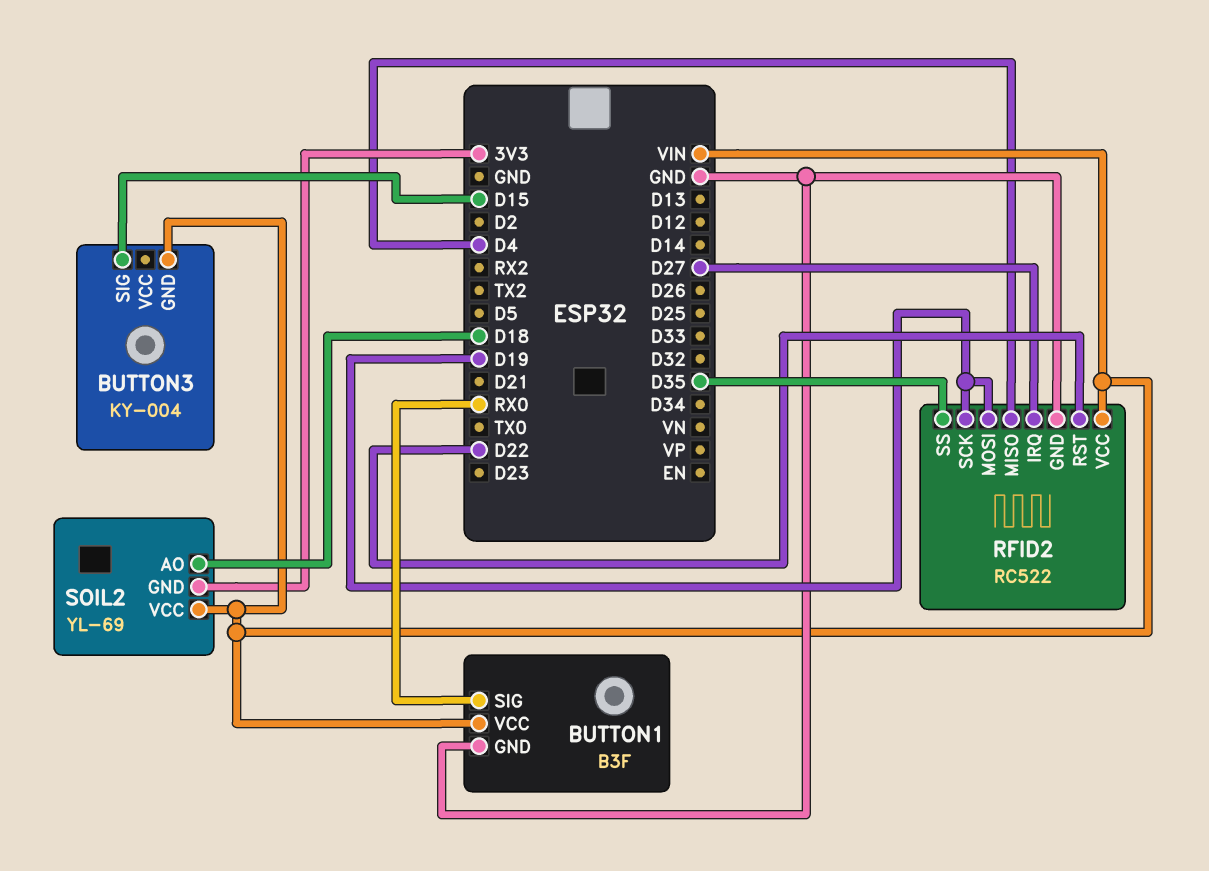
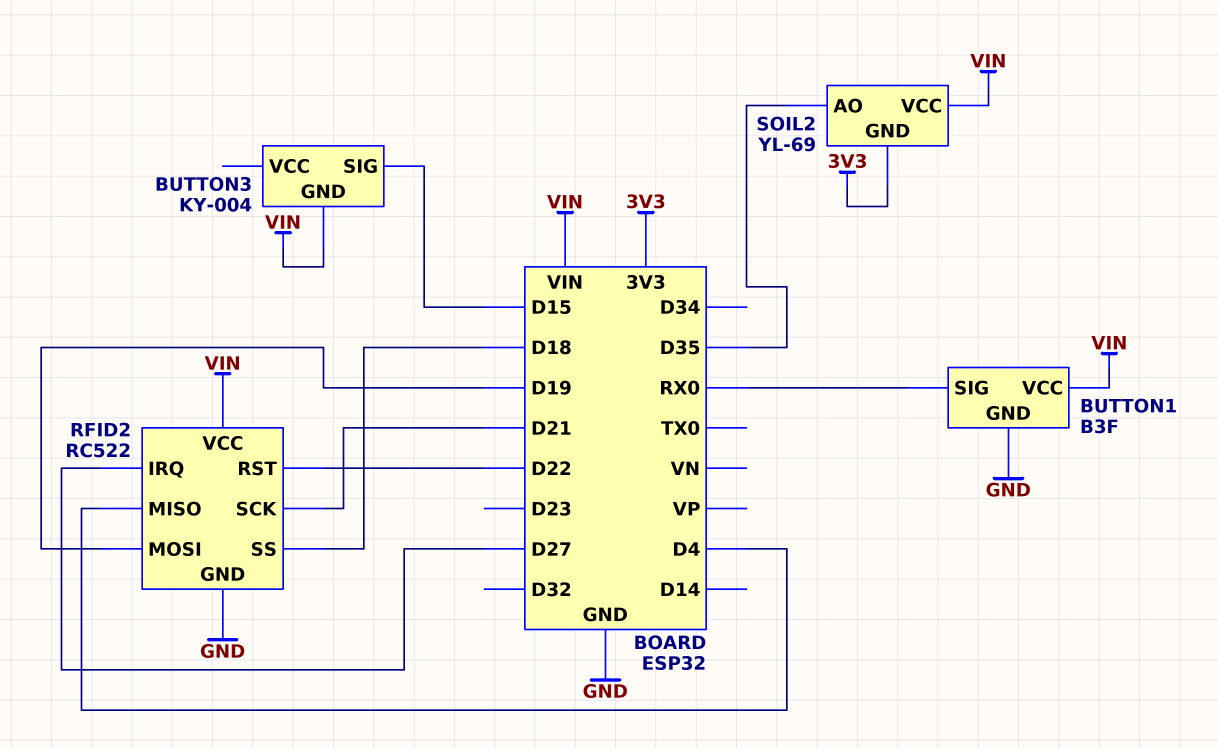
RFID2 pin SCK: D19 -> D21
RFID2 pin SS: D35 -> D18
SOIL2 pin AO: D18 -> D35

